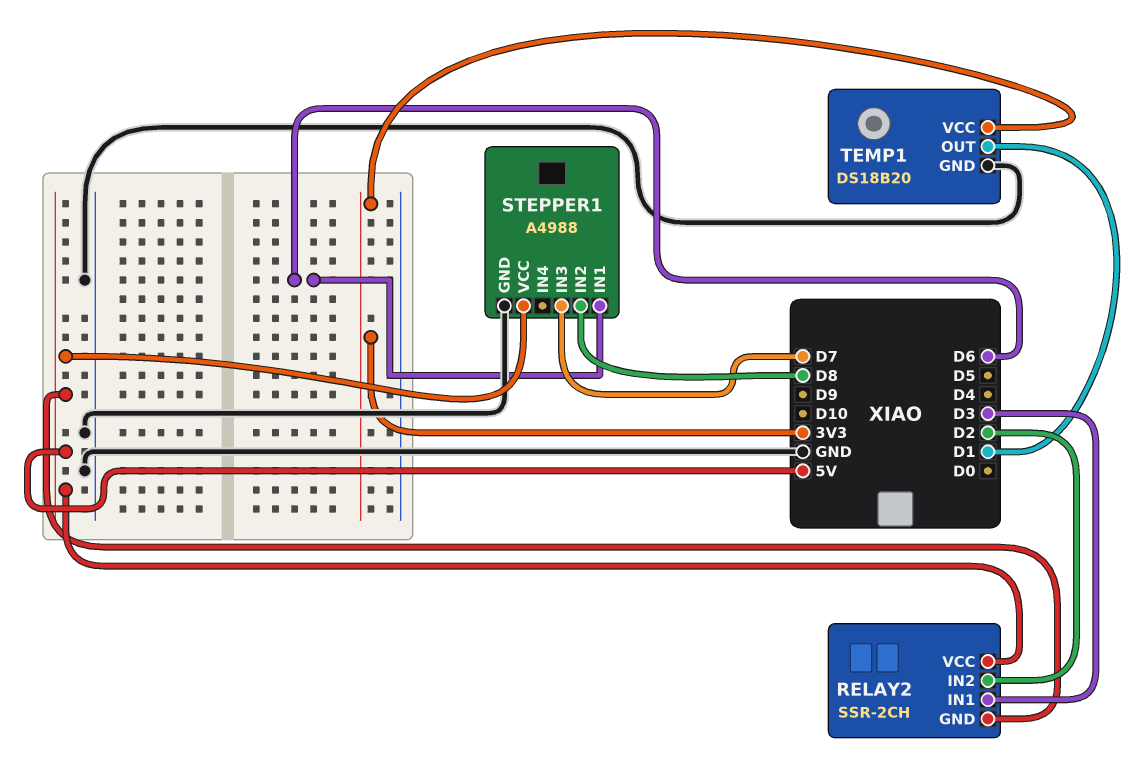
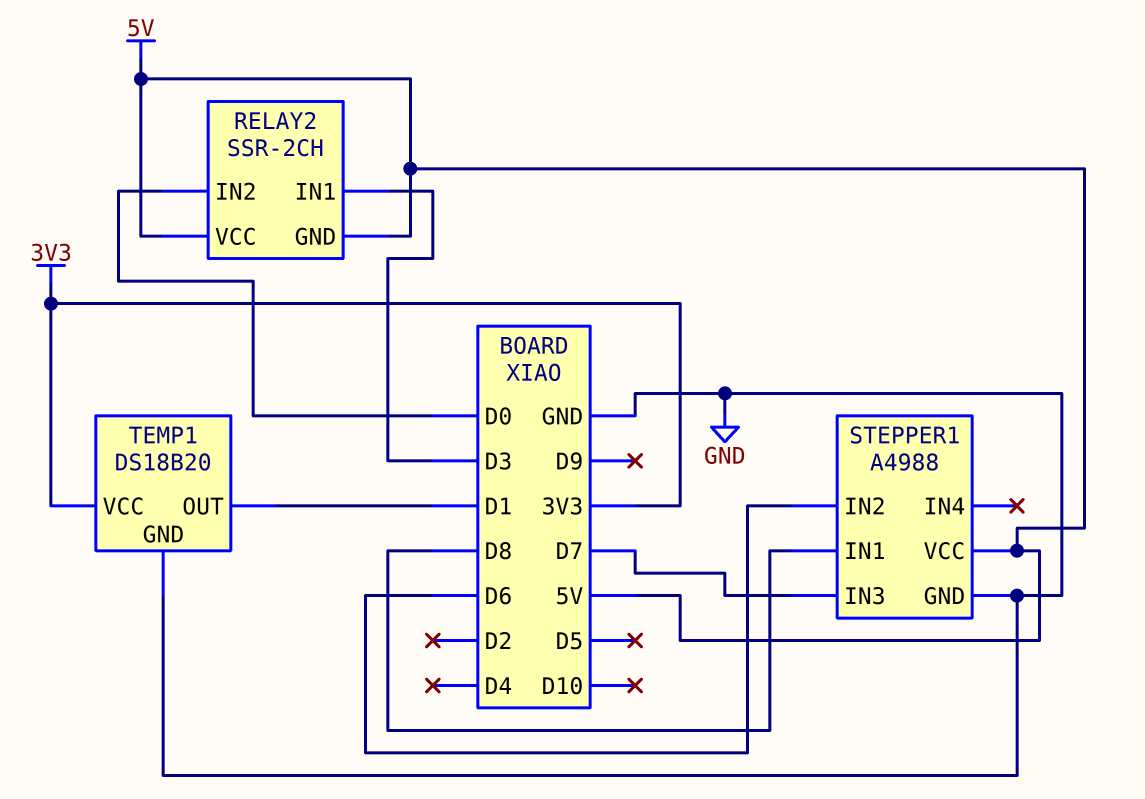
RELAY2 pin IN2: D2 -> D0
STEPPER1 pin IN1: D6 -> D8
STEPPER1 pin IN2: D8 -> D6

